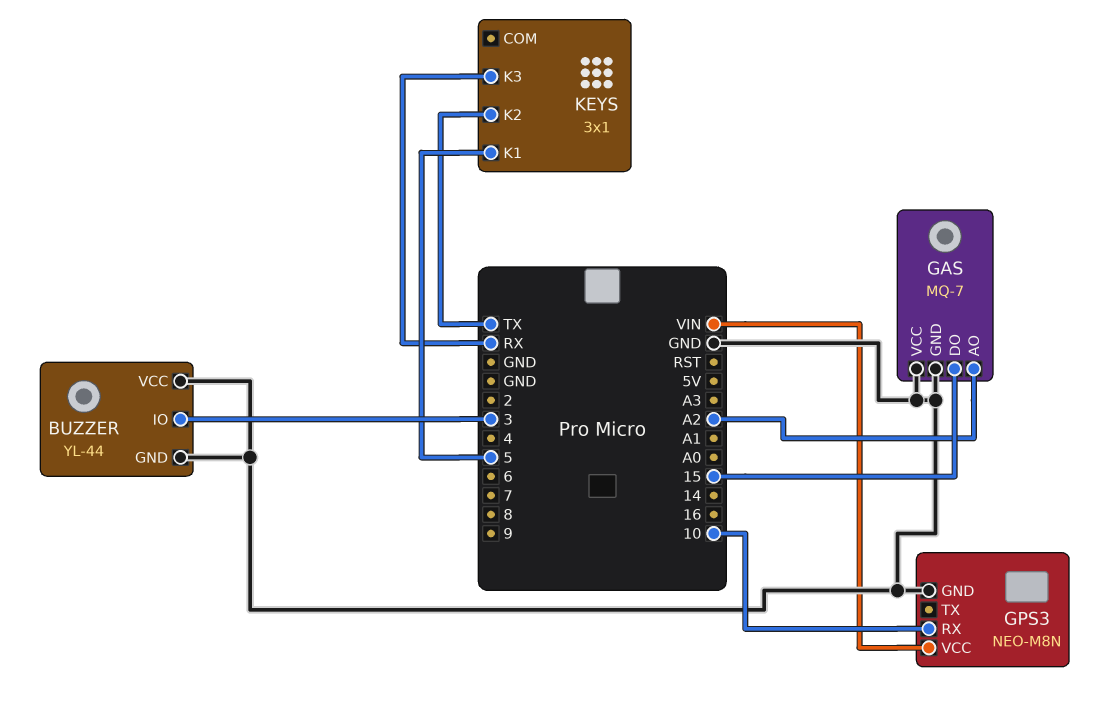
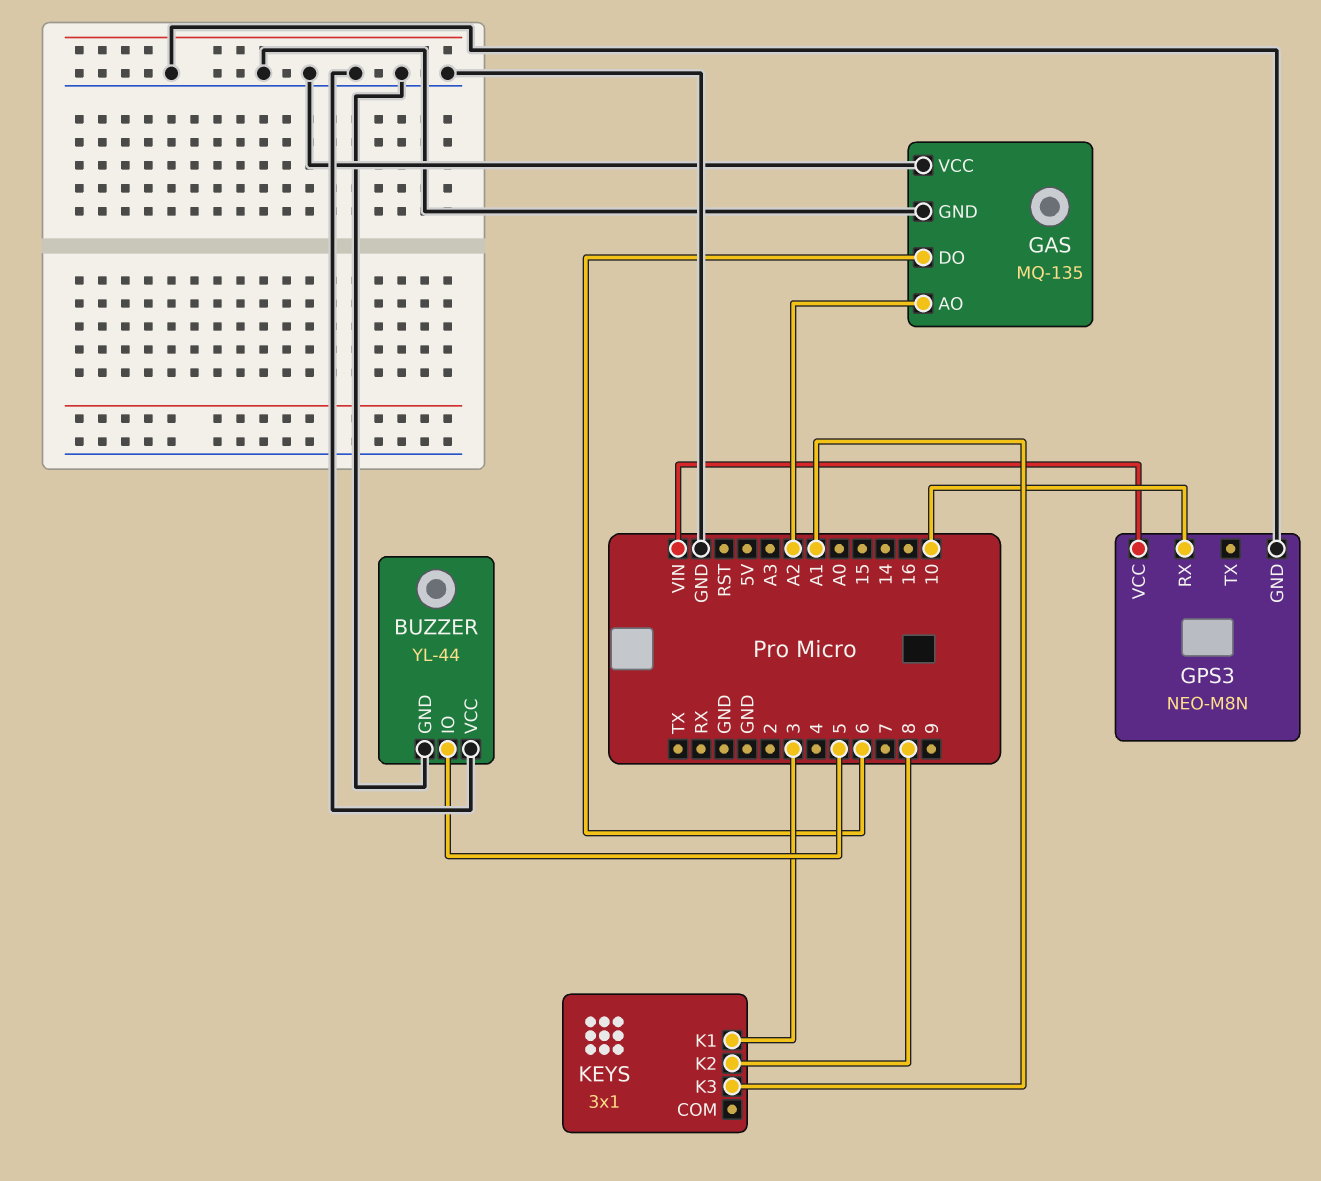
BUZZER pin IO: 3 -> 5
GAS: MQ-7 -> MQ-135
GAS pin DO: 15 -> 6
KEYS pin K1: 5 -> 3
KEYS pin K2: TX -> 8
KEYS pin K3: RX -> A1

